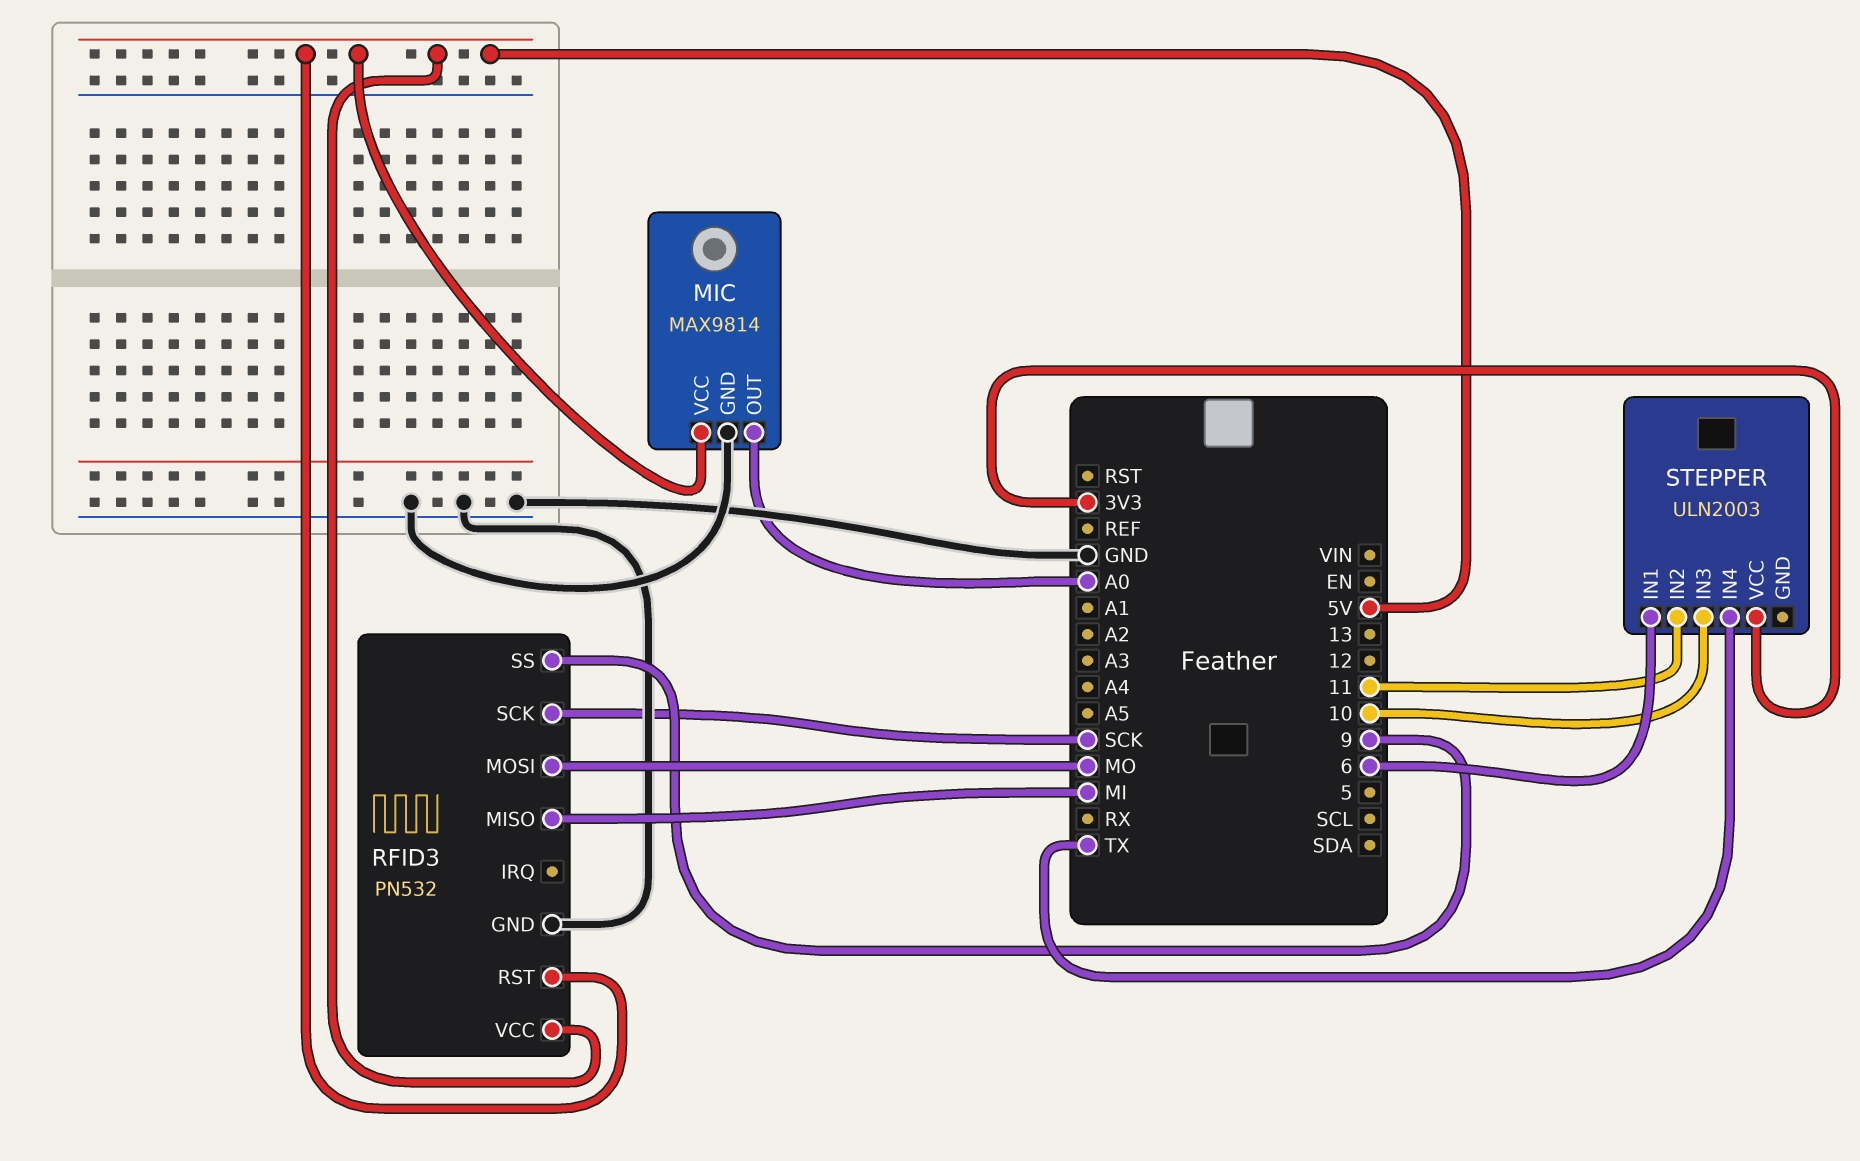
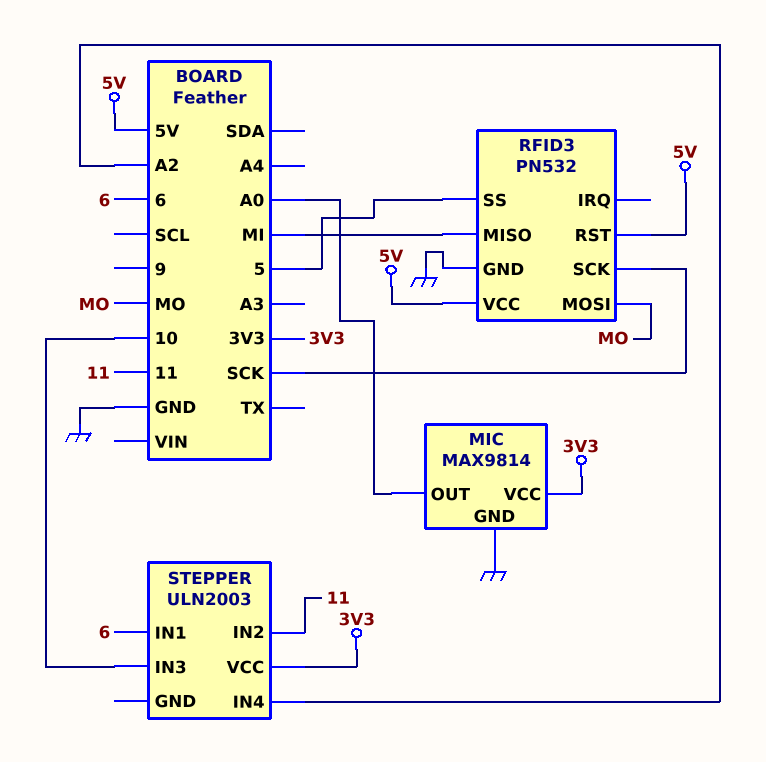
MIC pin VCC: 5V -> 3V3
RFID3 pin SS: 9 -> 5
STEPPER pin IN4: TX -> A2

